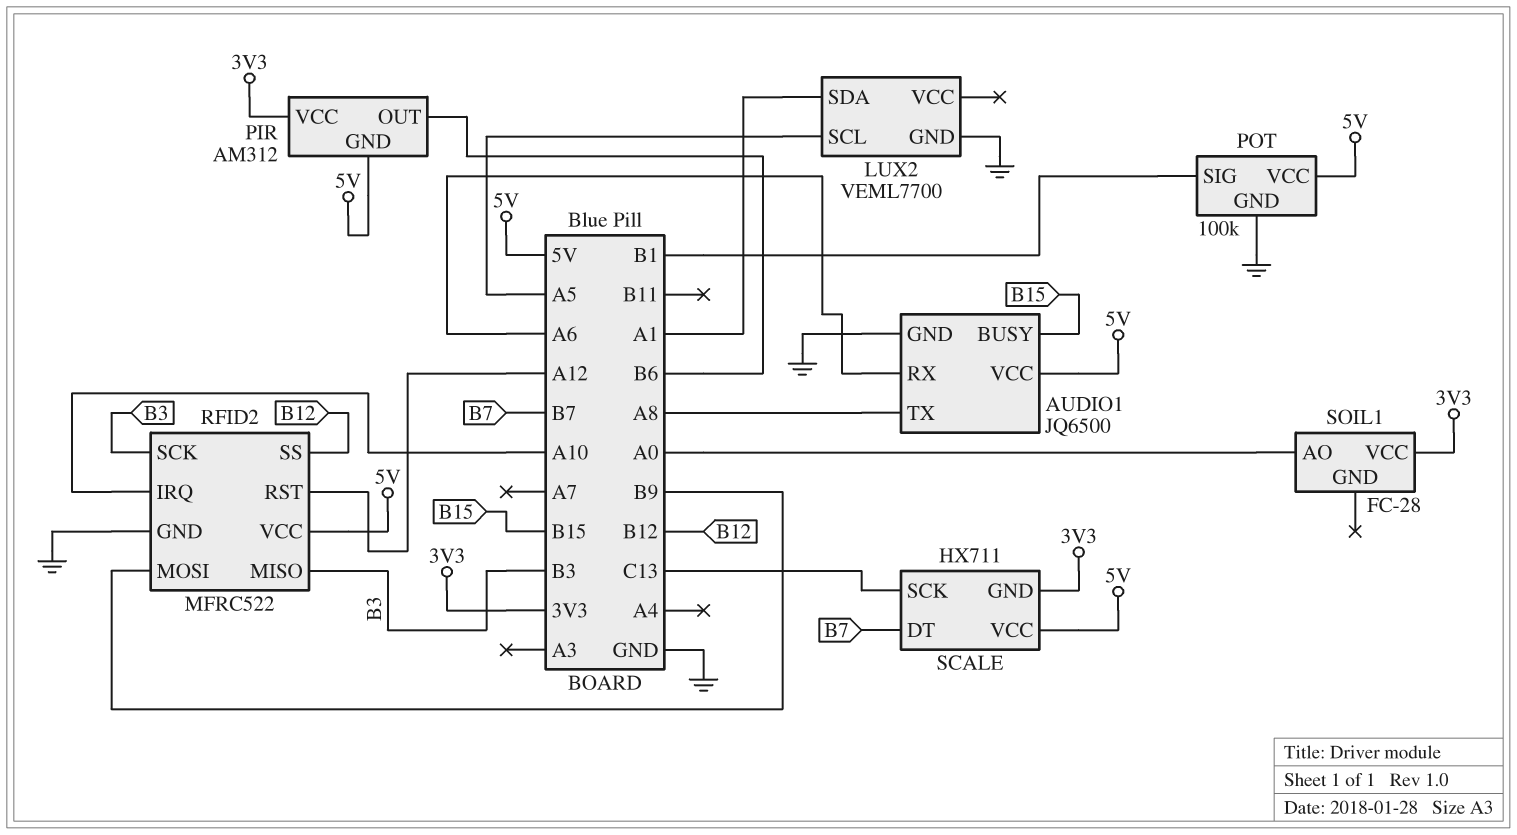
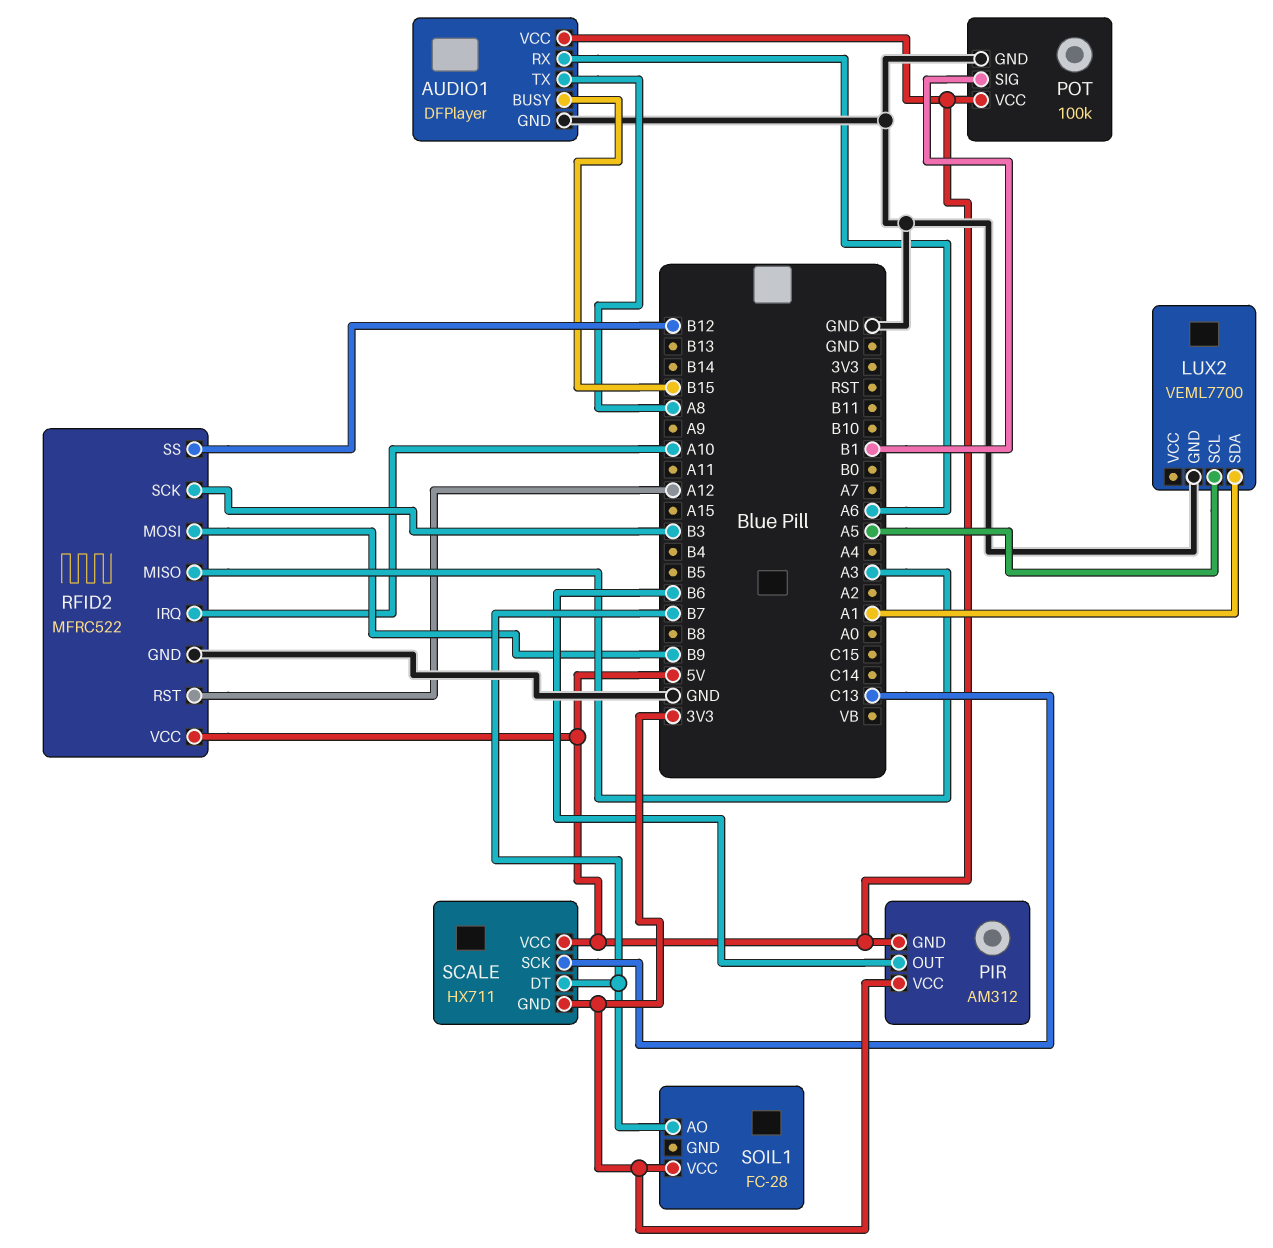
AUDIO1: JQ6500 -> DFPlayer
RFID2 pin MISO: B3 -> A3
SOIL1 pin AO: A0 -> B7

